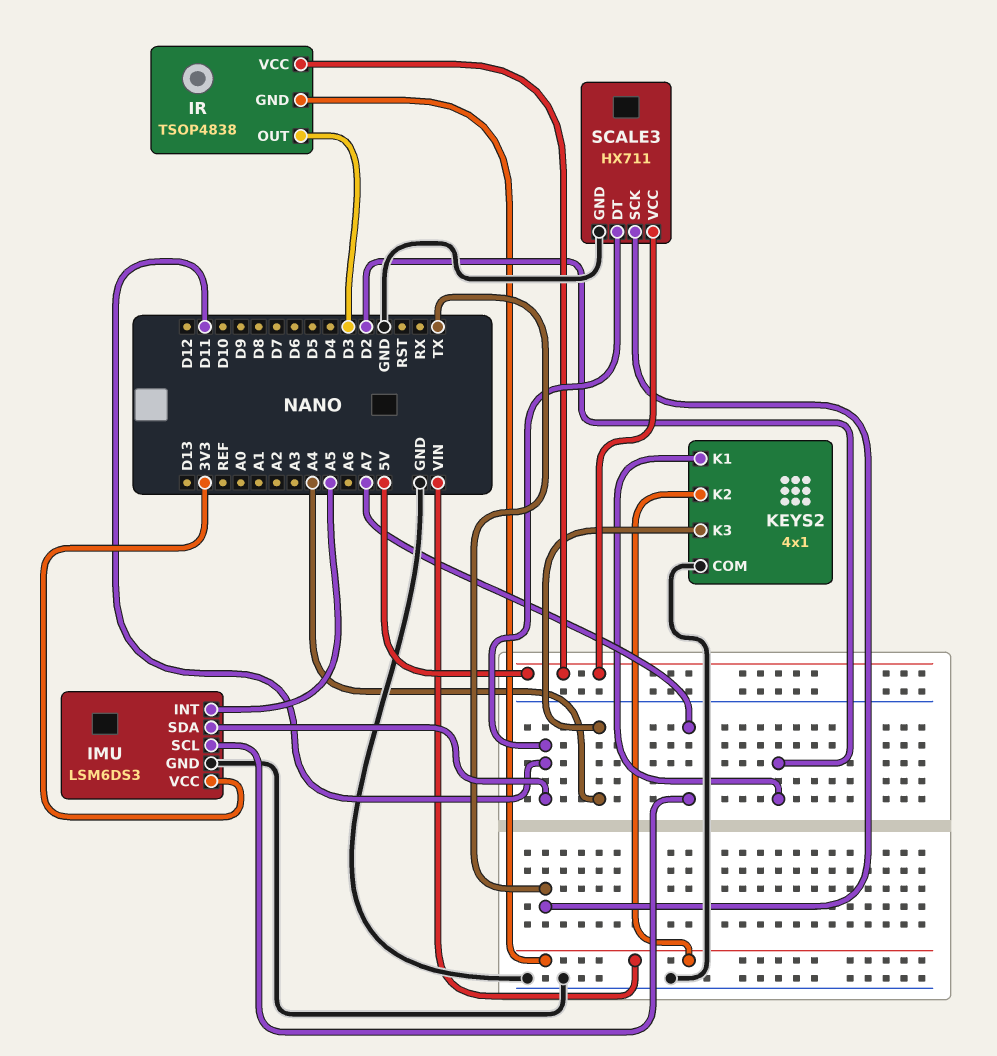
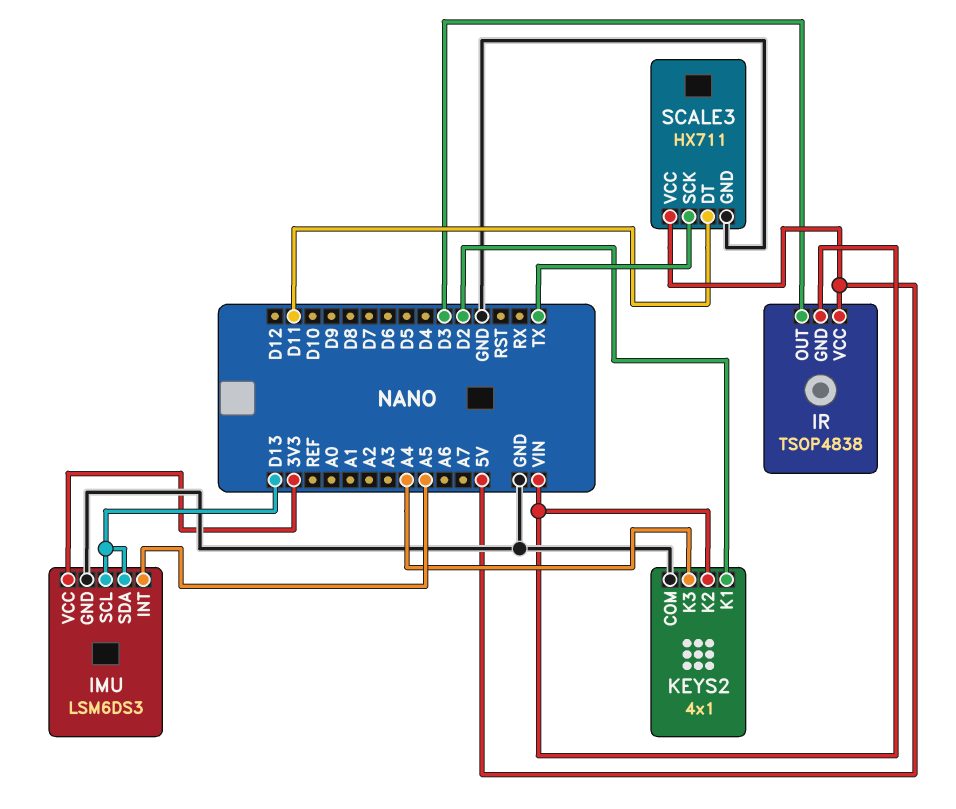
IMU pin SCL: A7 -> D13
IMU pin SDA: D11 -> D13

